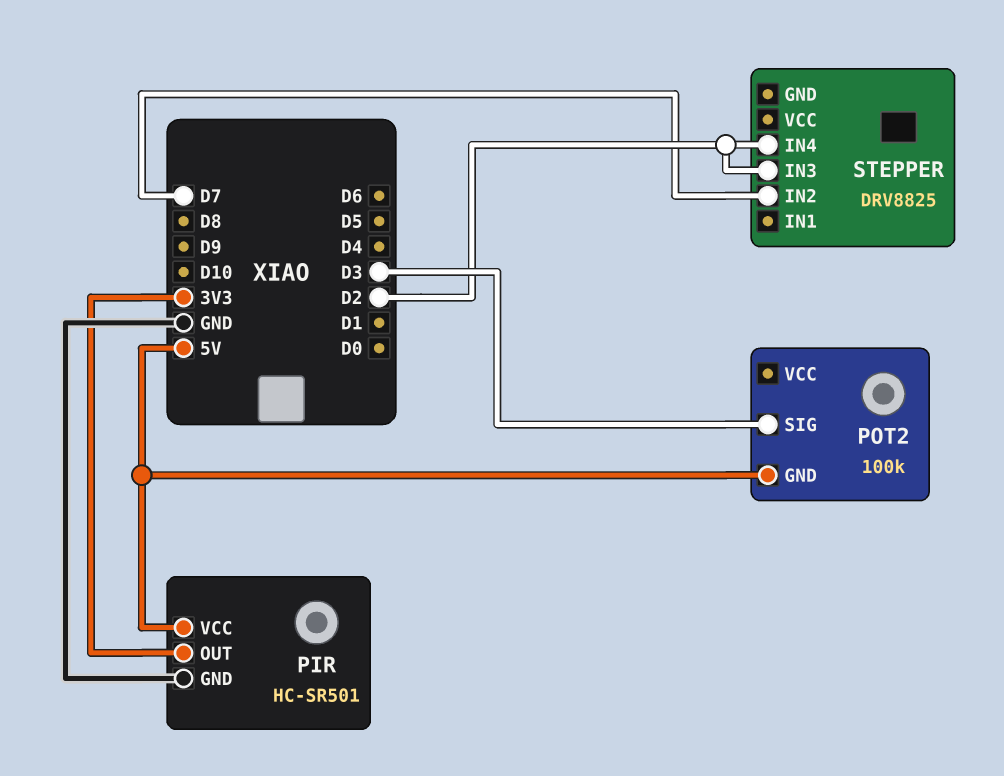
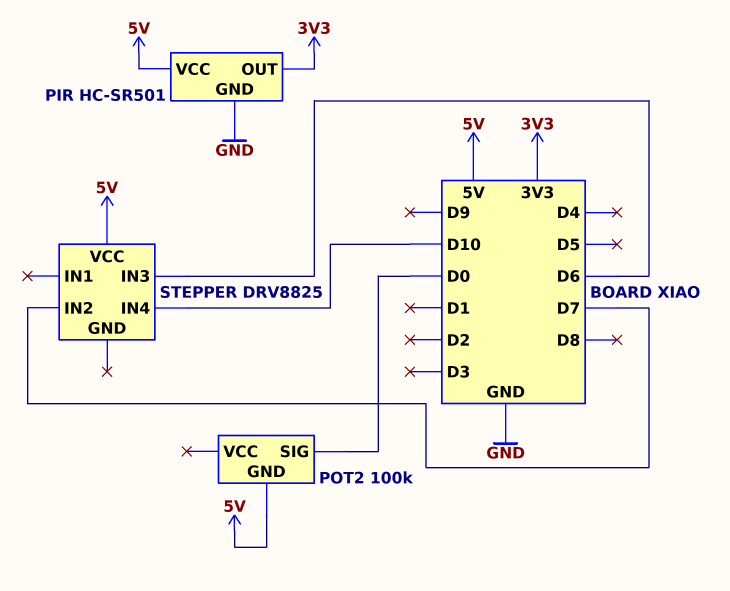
POT2 pin SIG: D3 -> D0
STEPPER pin IN3: D2 -> D6
STEPPER pin IN4: D2 -> D10
STEPPER pin VCC: none -> 5V

